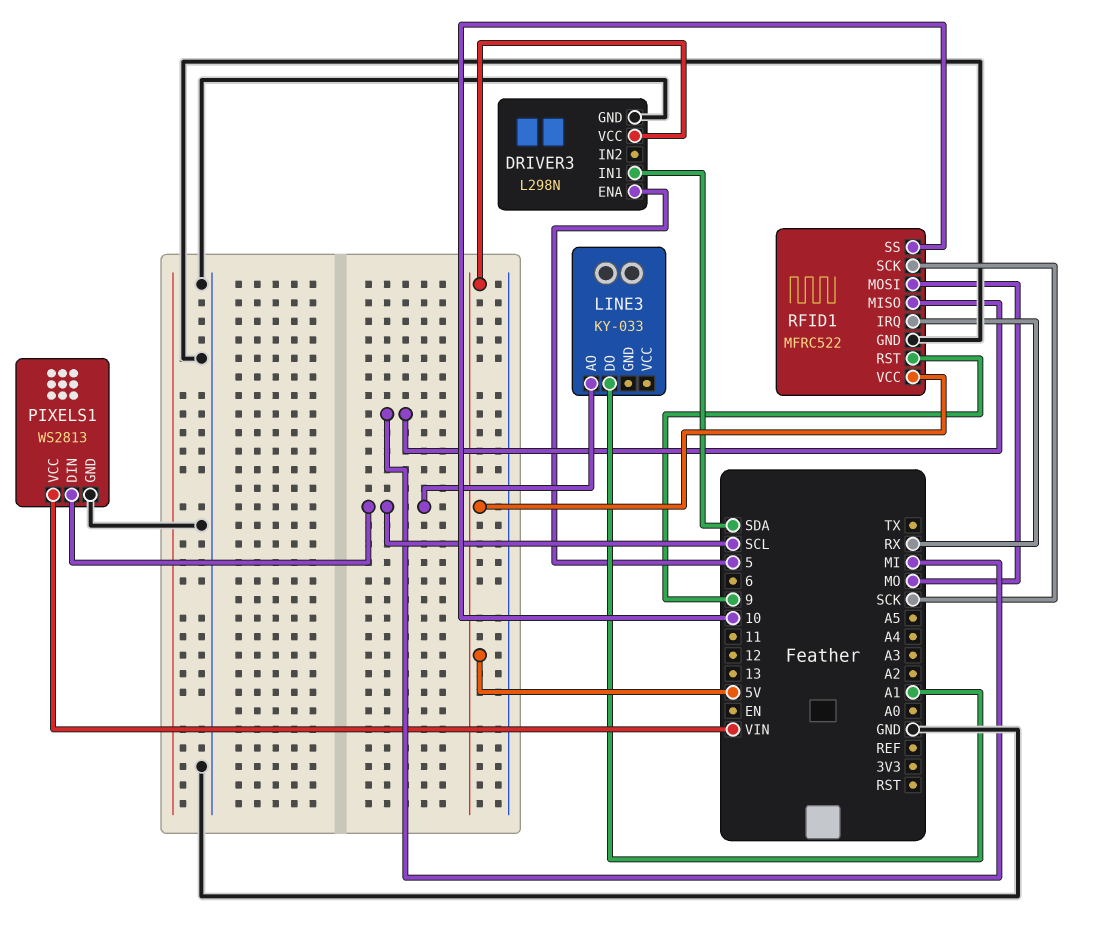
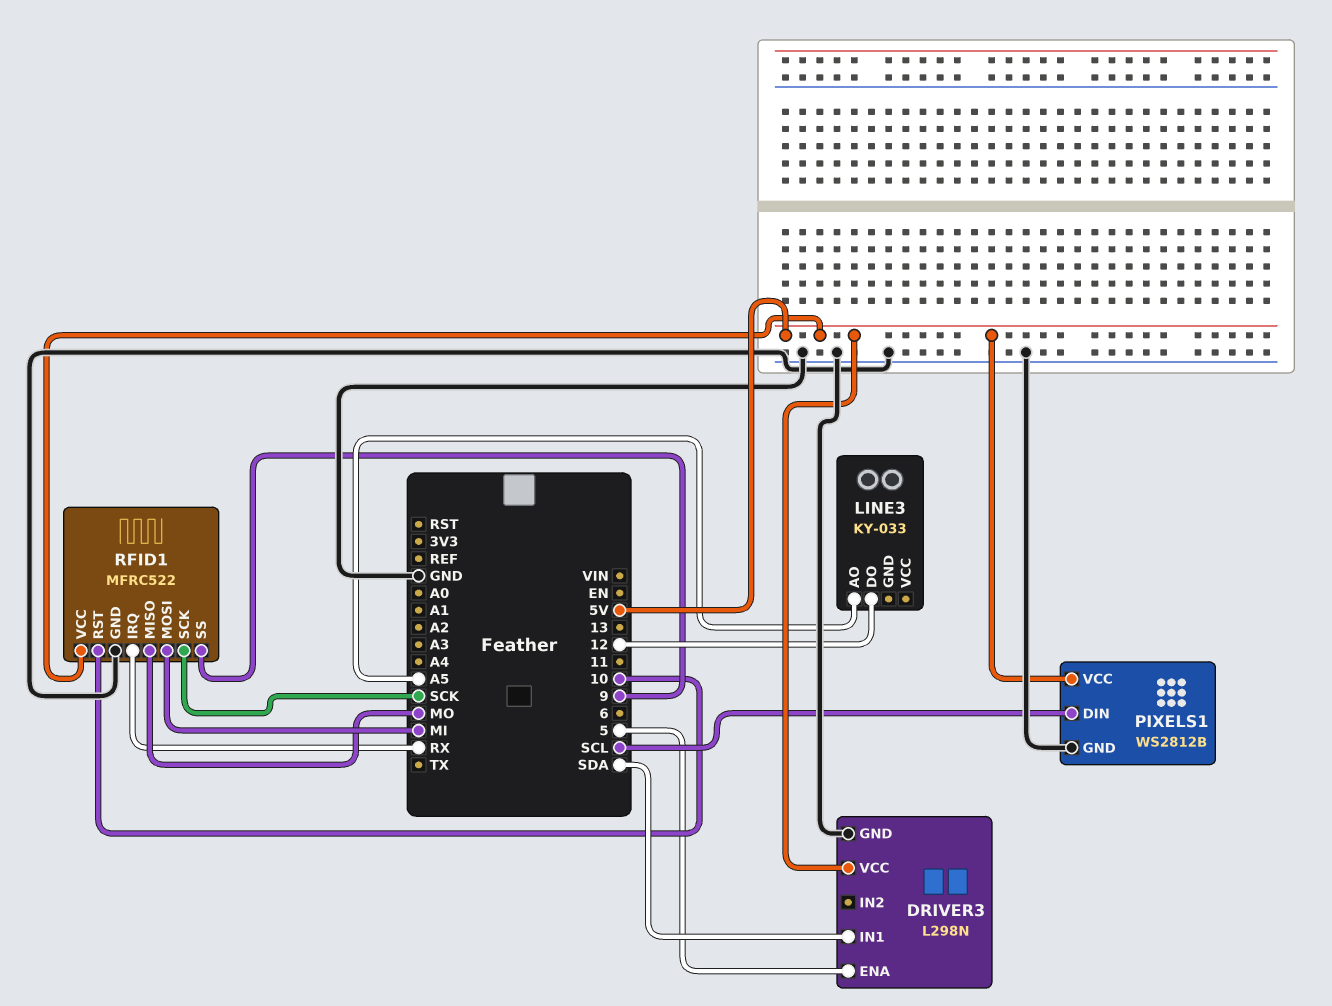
LINE3 pin AO: SCL -> A5
LINE3 pin DO: A1 -> 12
PIXELS1: WS2813 -> WS2812B
PIXELS1 pin VCC: VIN -> 5V
RFID1 pin MISO: MI -> MO
RFID1 pin MOSI: MO -> MI
RFID1 pin RST: 9 -> 10
RFID1 pin SS: 10 -> 9

